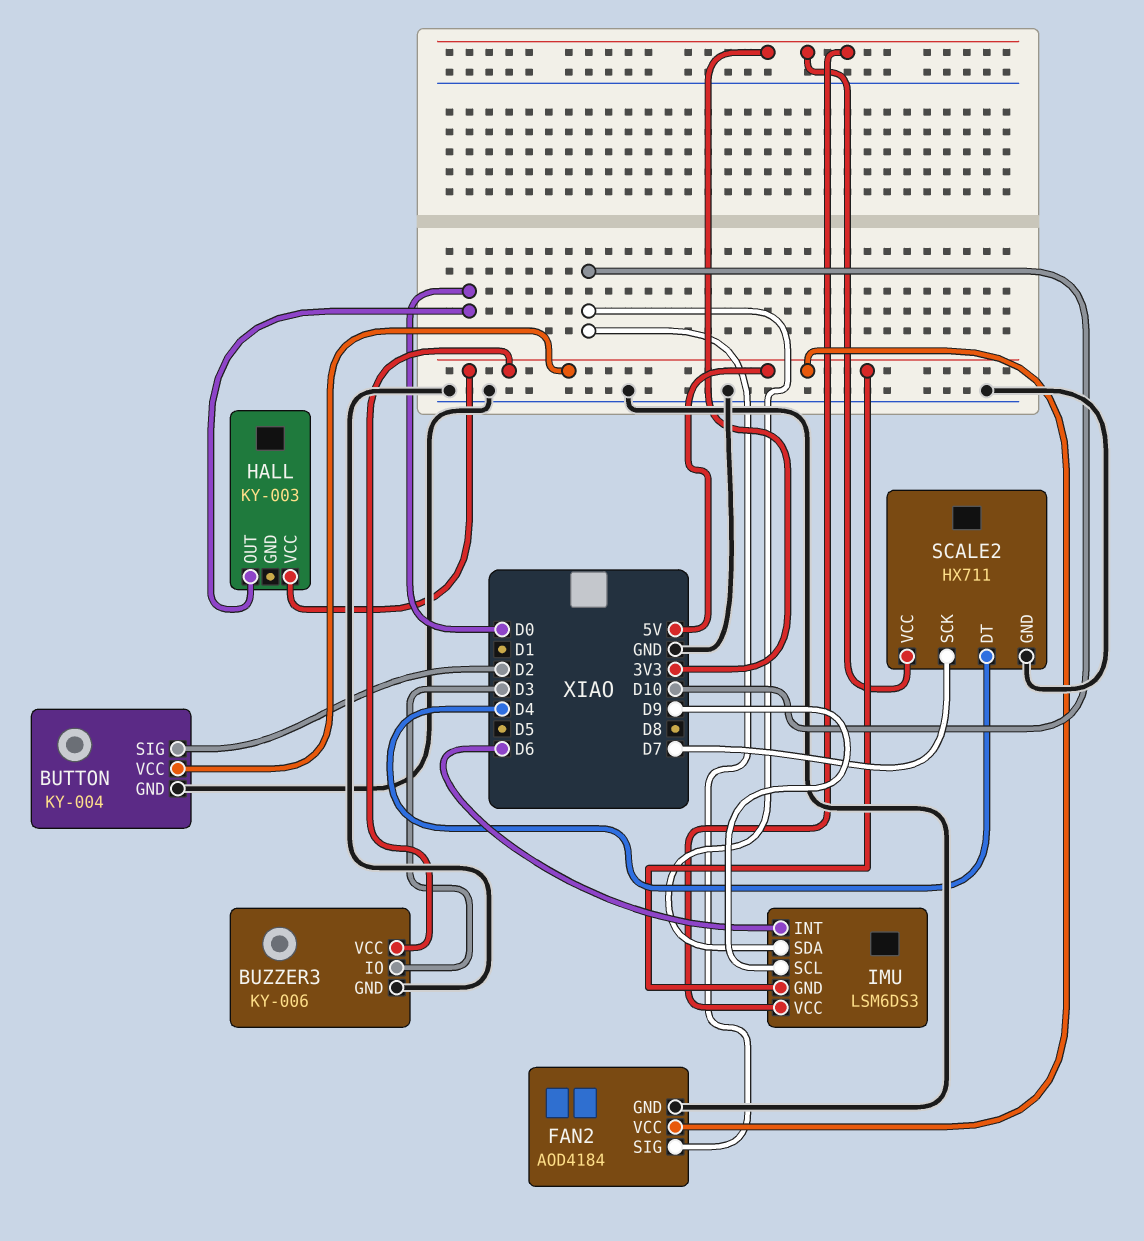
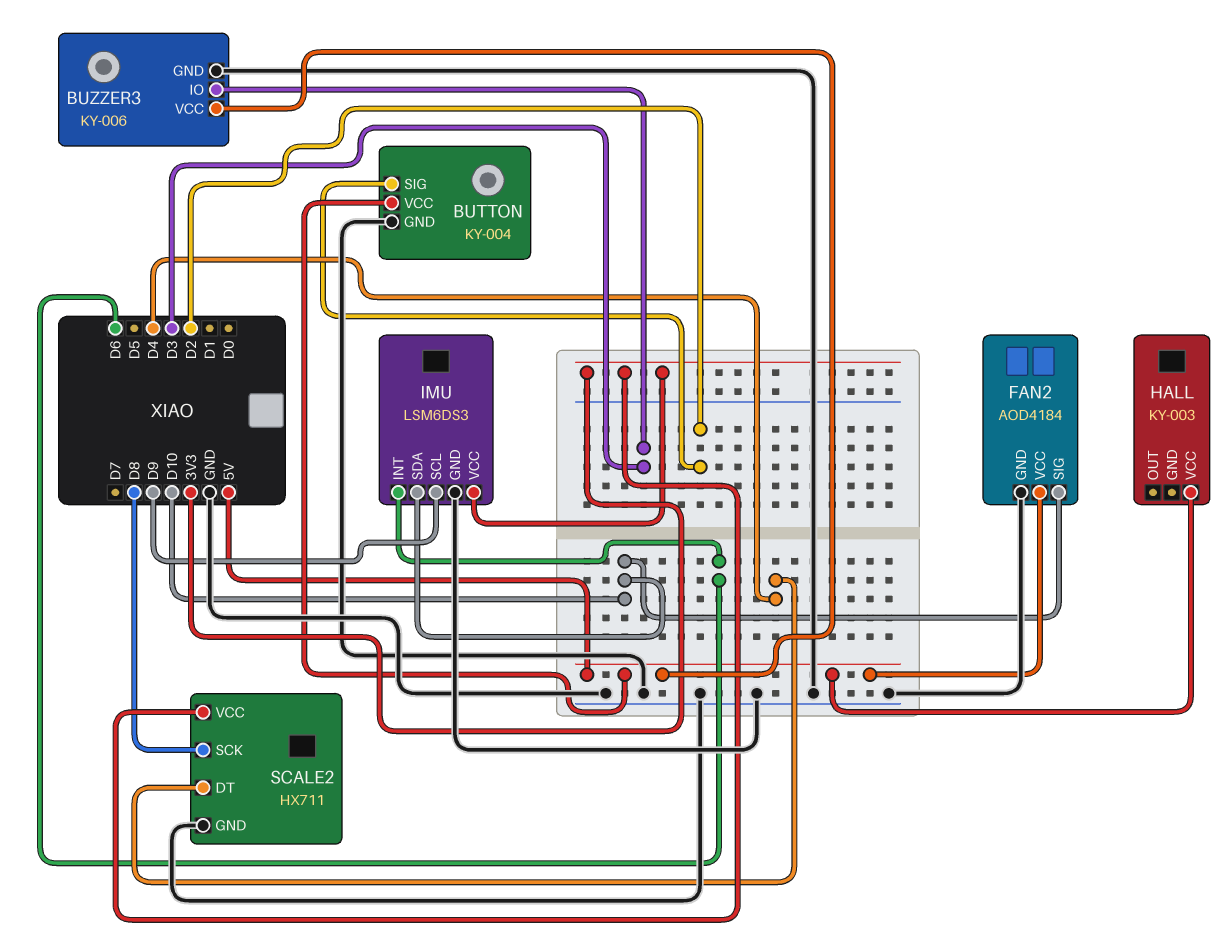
HALL pin OUT: D0 -> none
IMU pin GND: 5V -> GND
SCALE2 pin SCK: D7 -> D8

